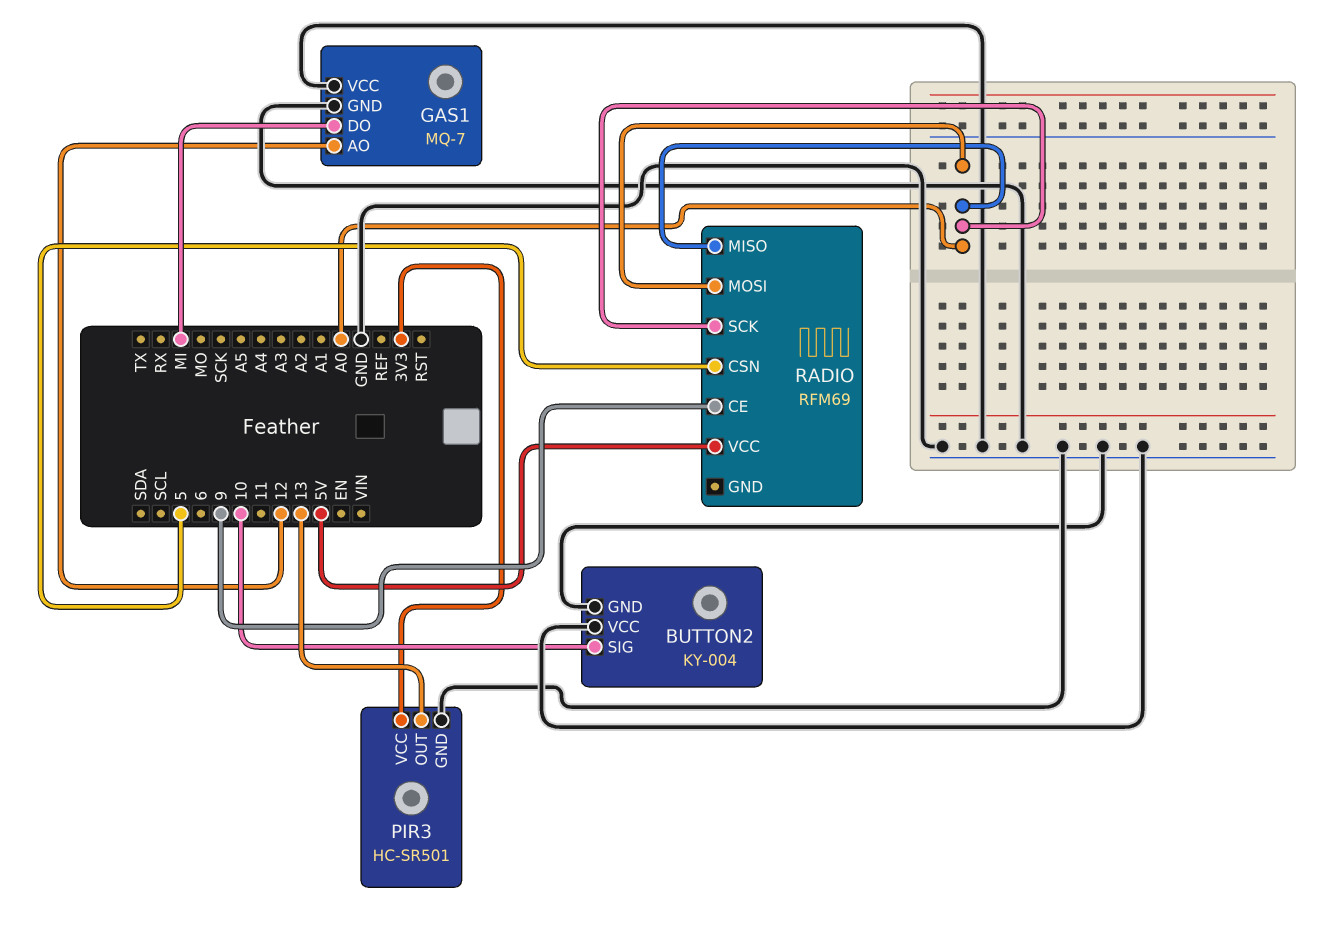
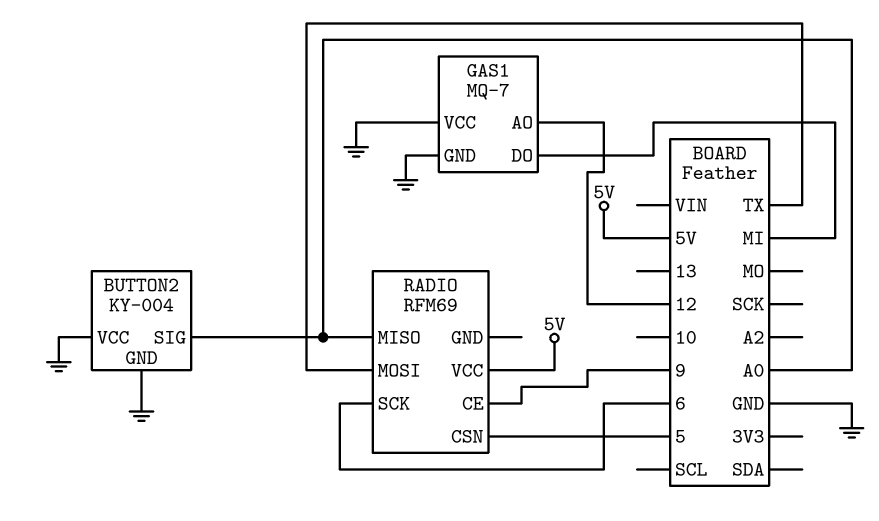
BUTTON2 pin SIG: 10 -> A0
PIR3: HC-SR501 -> none
PIR3 pin GND: GND -> none
PIR3 pin OUT: 13 -> none
PIR3 pin VCC: 3V3 -> none
RADIO pin MOSI: A0 -> TX
RADIO pin SCK: A0 -> 6

